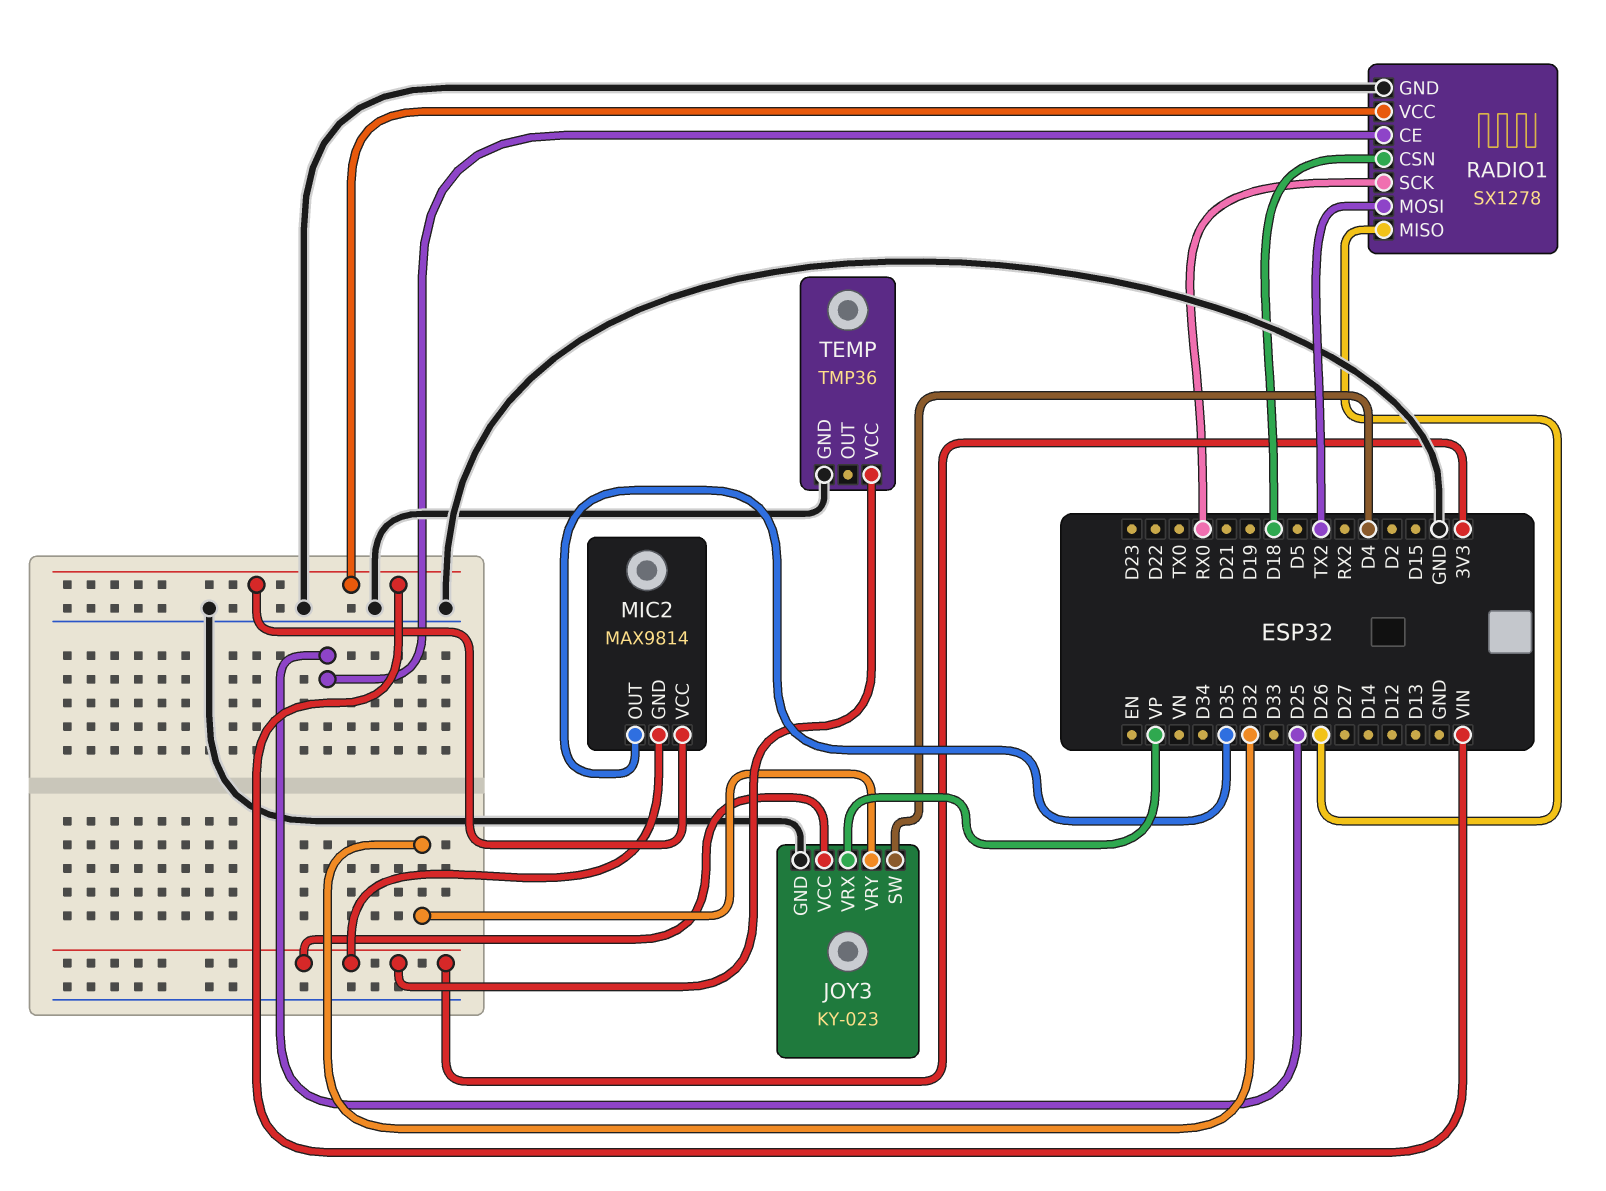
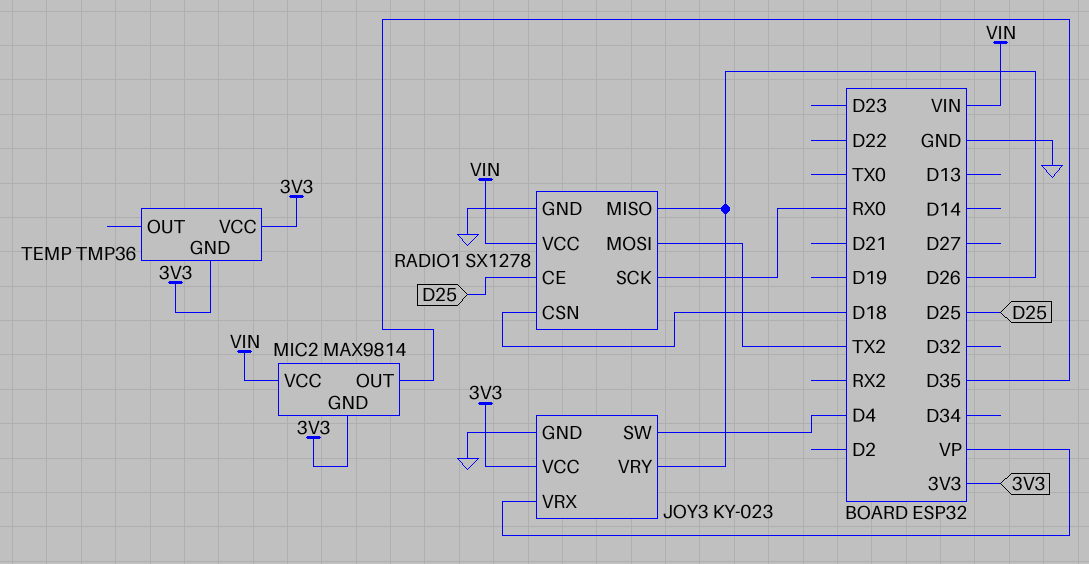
JOY3 pin VRY: D32 -> D26
TEMP pin GND: GND -> 3V3

